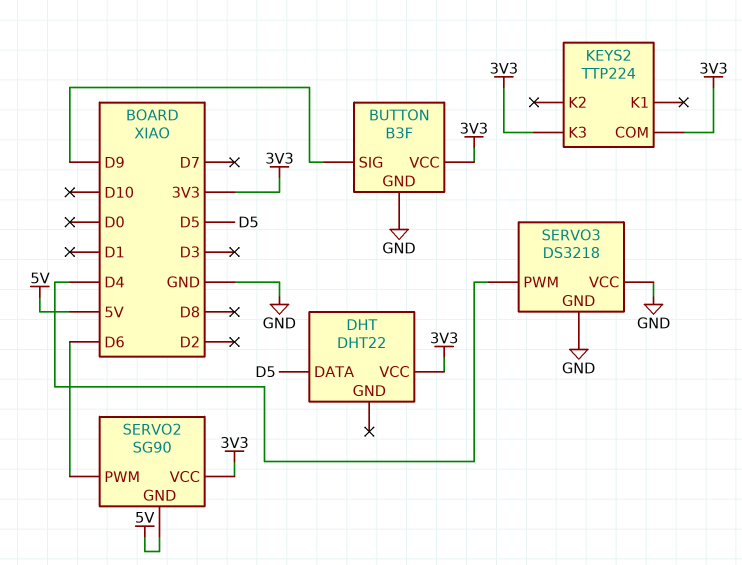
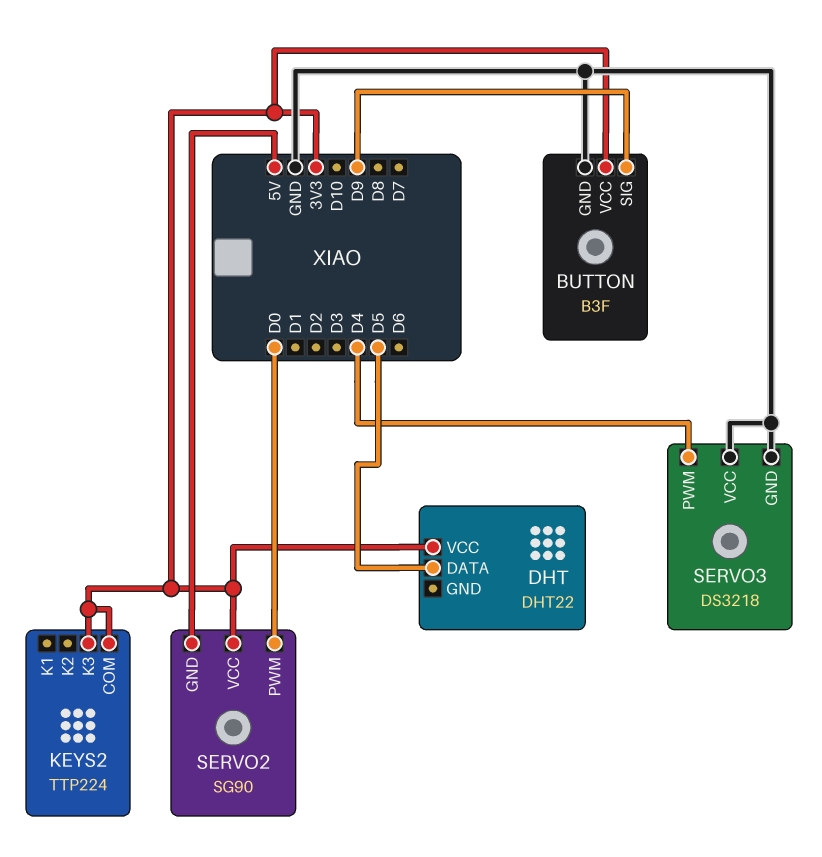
SERVO2 pin PWM: D6 -> D0

